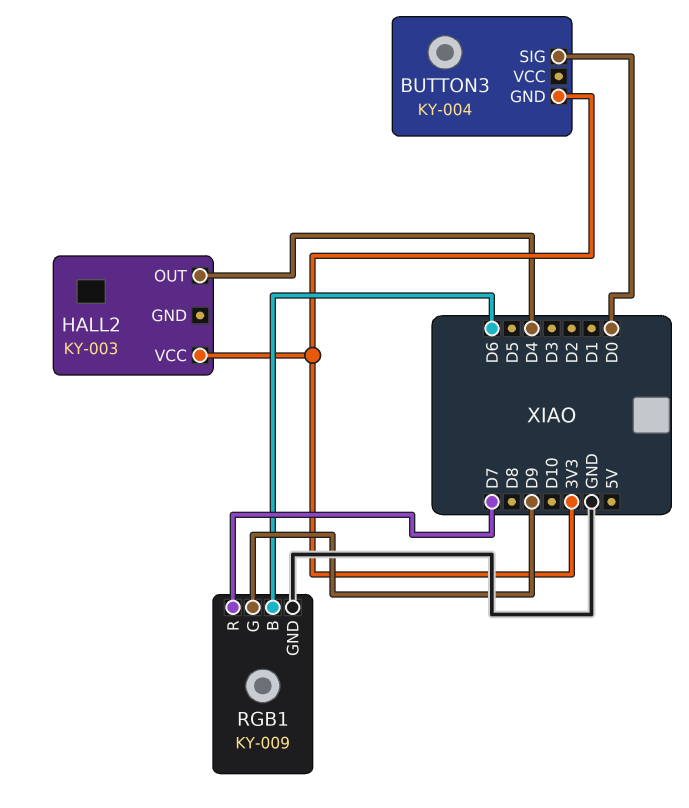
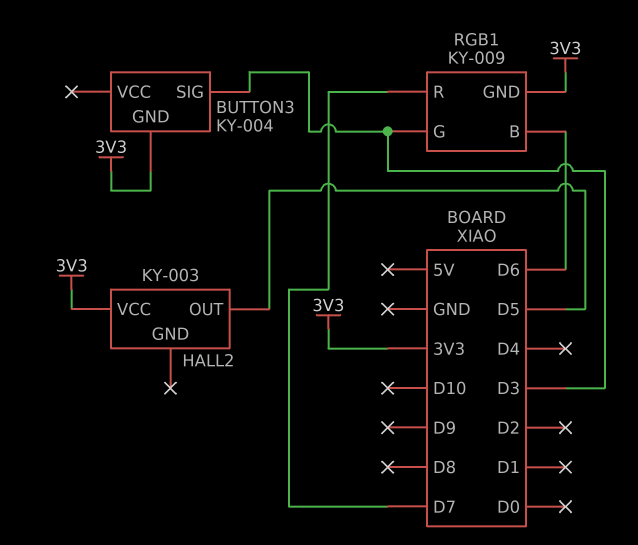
BUTTON3 pin SIG: D0 -> D3
HALL2 pin OUT: D4 -> D5
RGB1 pin G: D9 -> D3
RGB1 pin GND: GND -> 3V3

